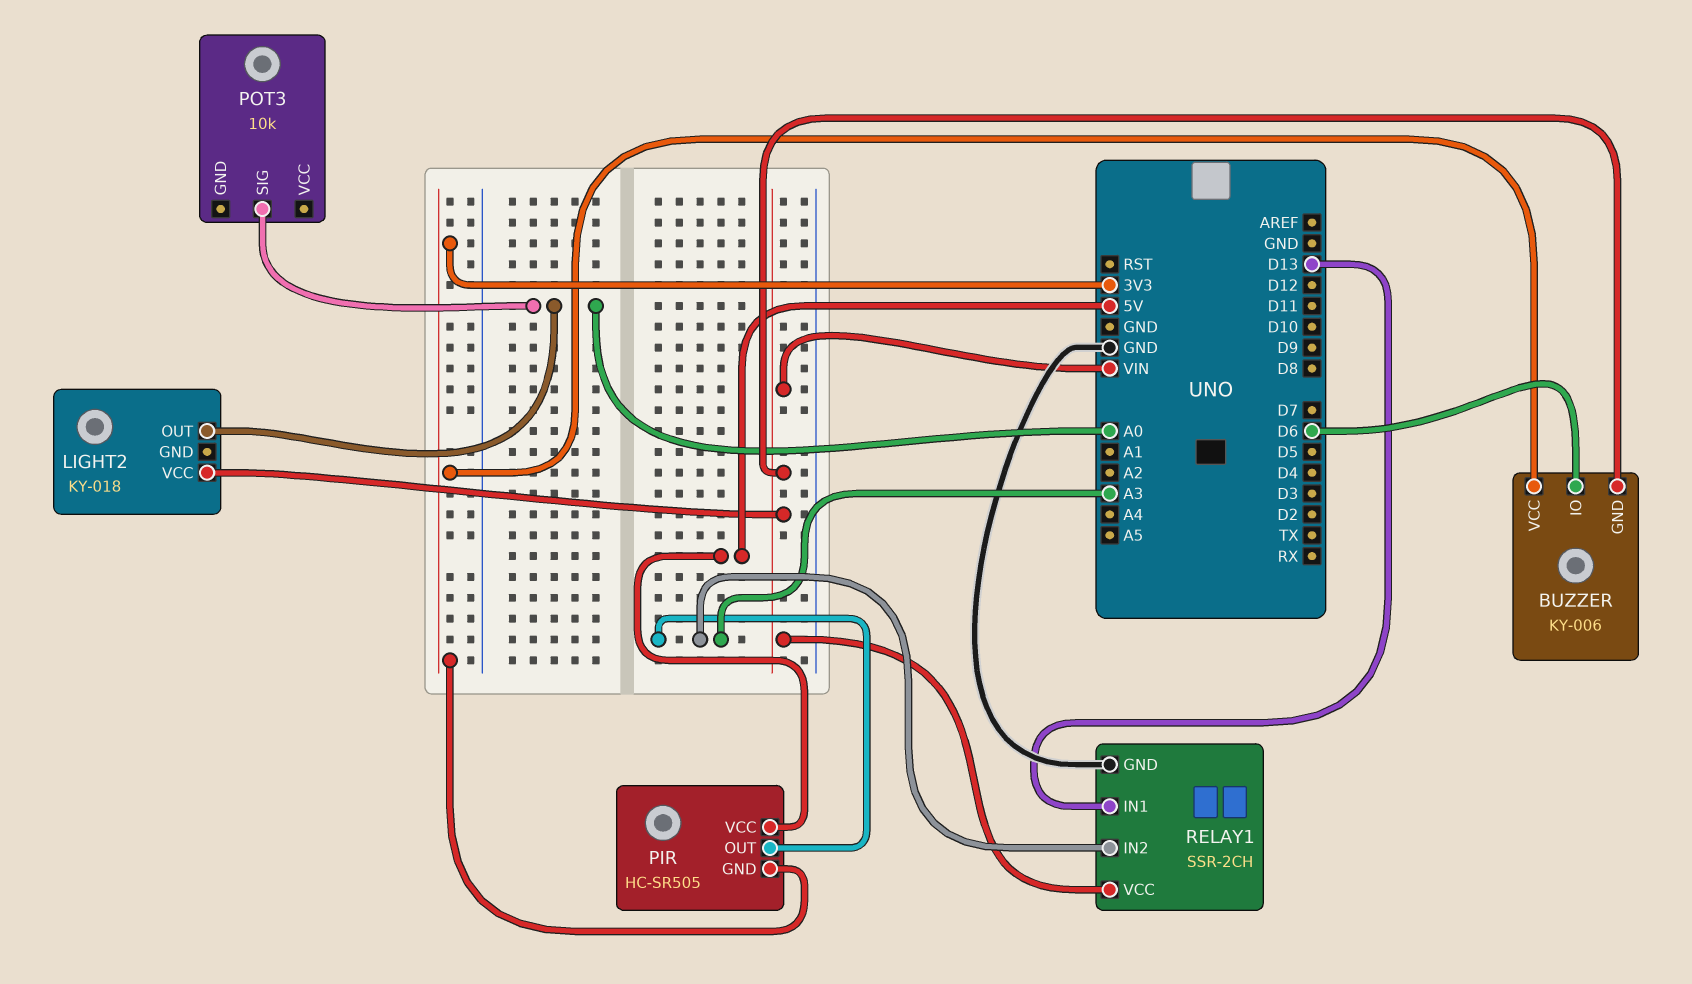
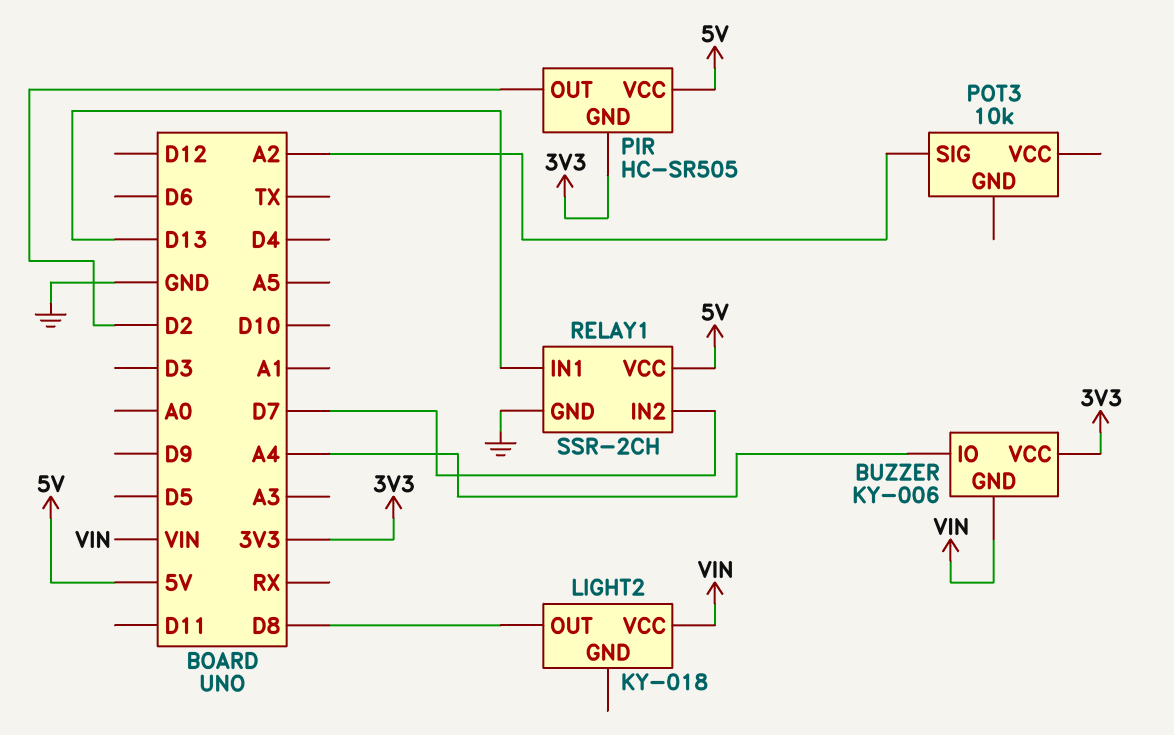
BUZZER pin IO: D6 -> A4
LIGHT2 pin OUT: A0 -> D8
PIR pin OUT: A3 -> D2
POT3 pin SIG: A0 -> A2
RELAY1 pin IN2: A3 -> D7
RELAY1 pin VCC: VIN -> 5V

